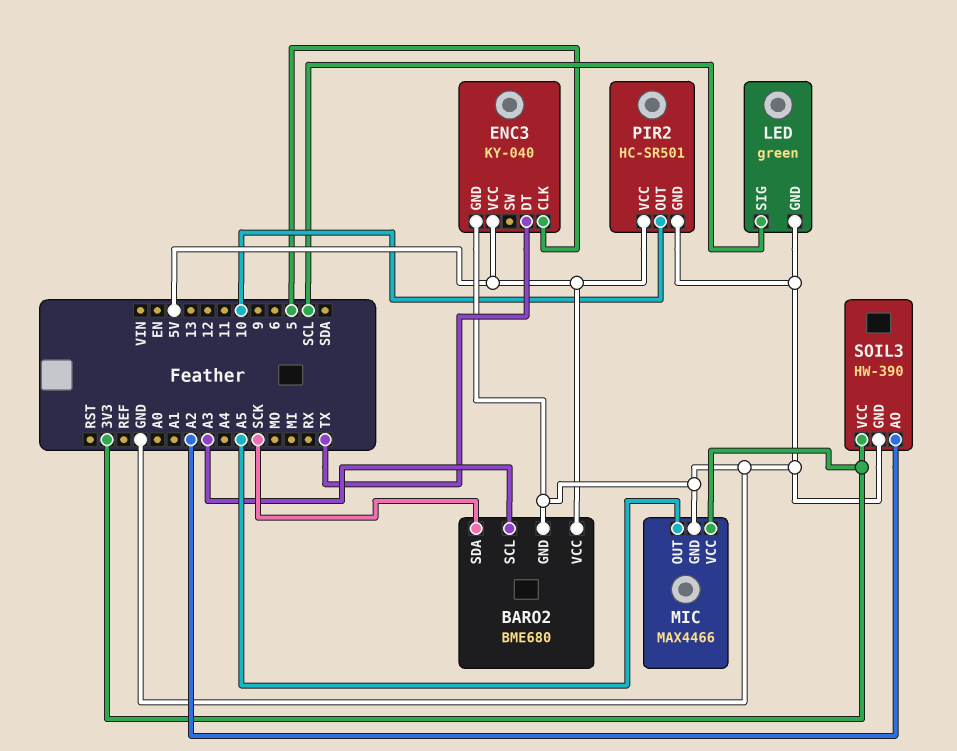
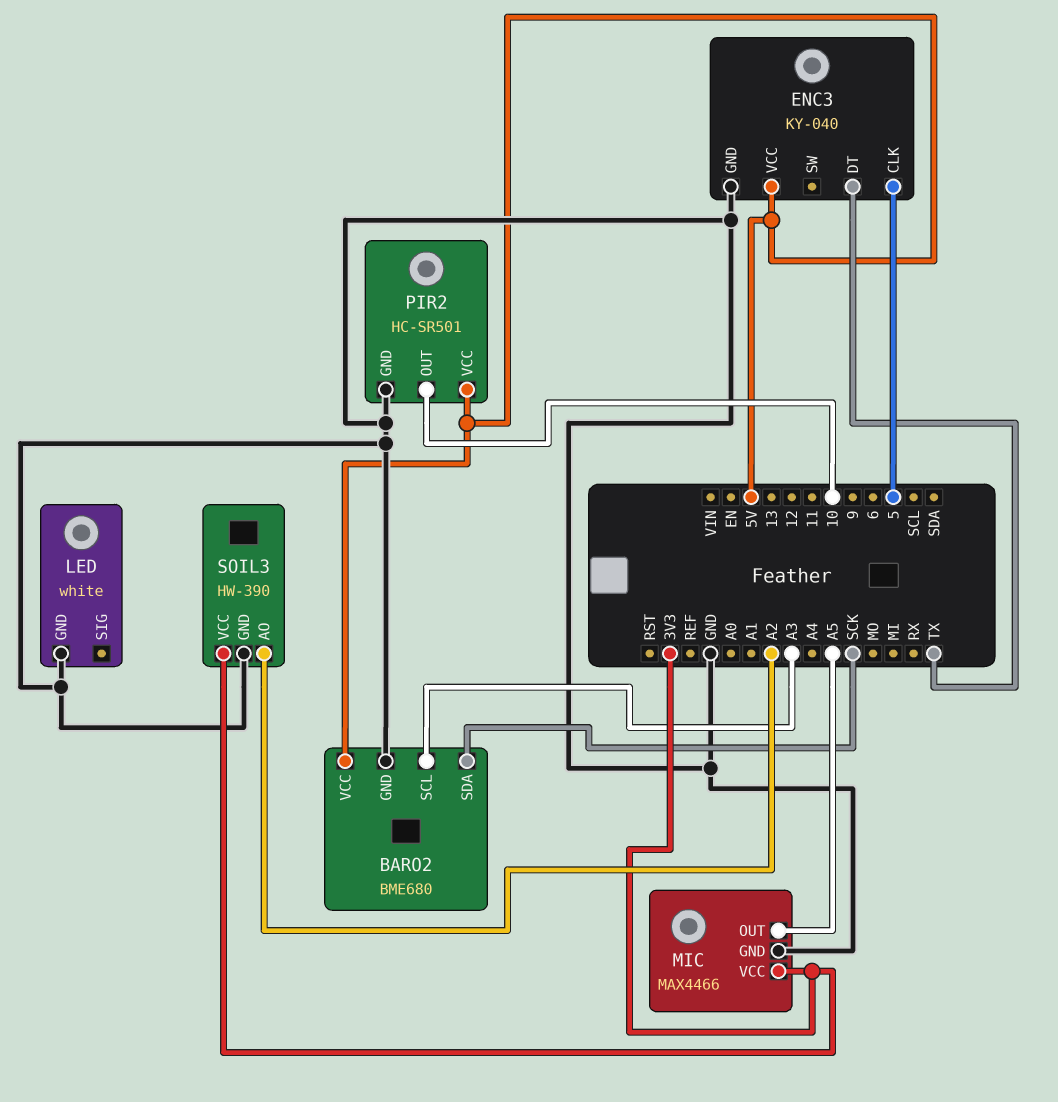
LED: green -> white
LED pin SIG: SCL -> none

